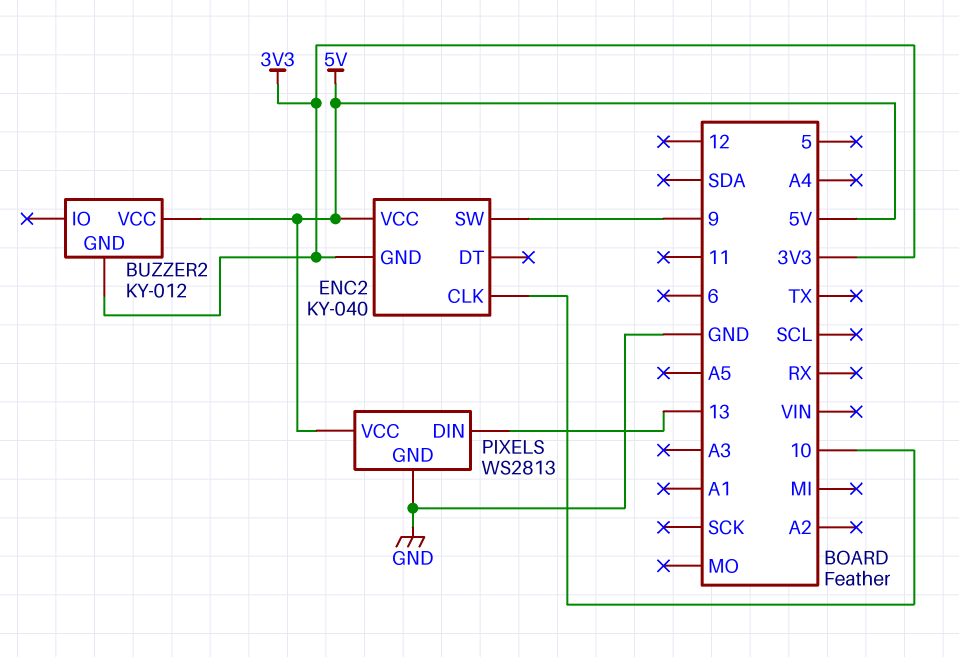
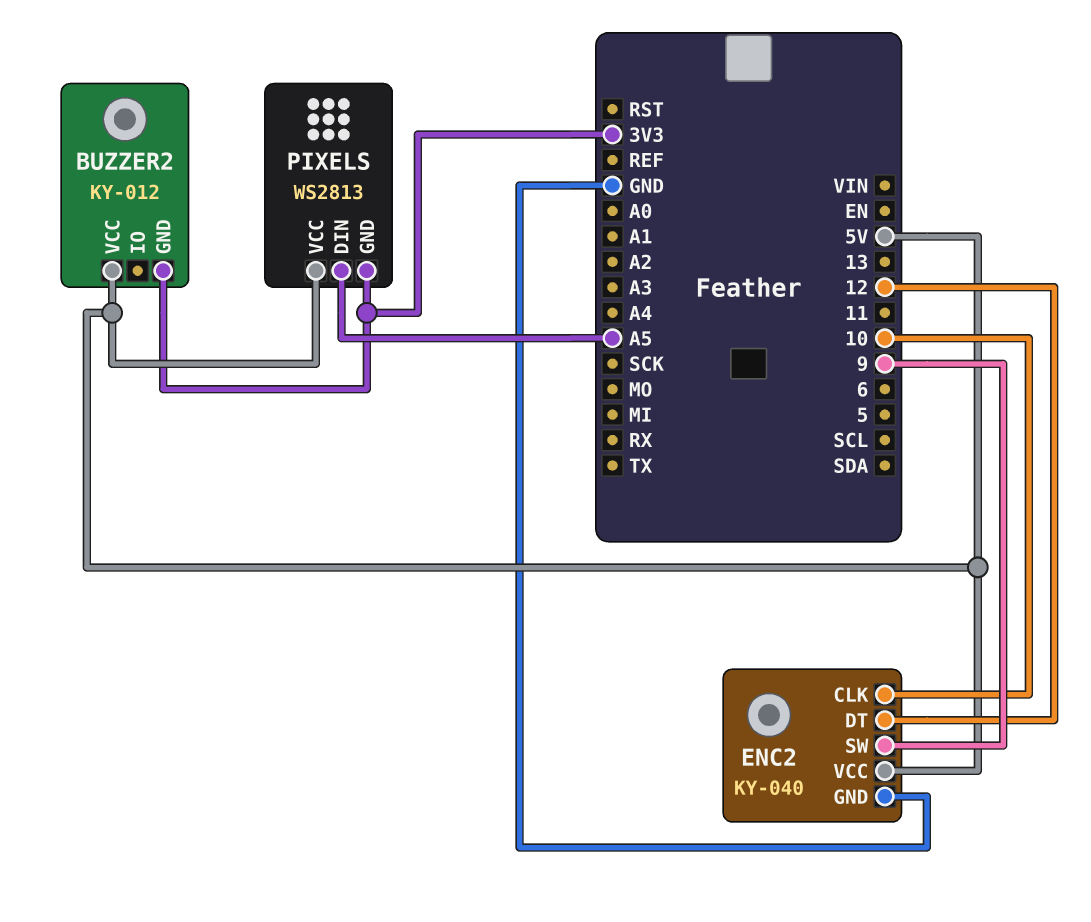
ENC2 pin DT: none -> 12
ENC2 pin GND: 3V3 -> GND
PIXELS pin DIN: 13 -> A5
PIXELS pin GND: GND -> 3V3

